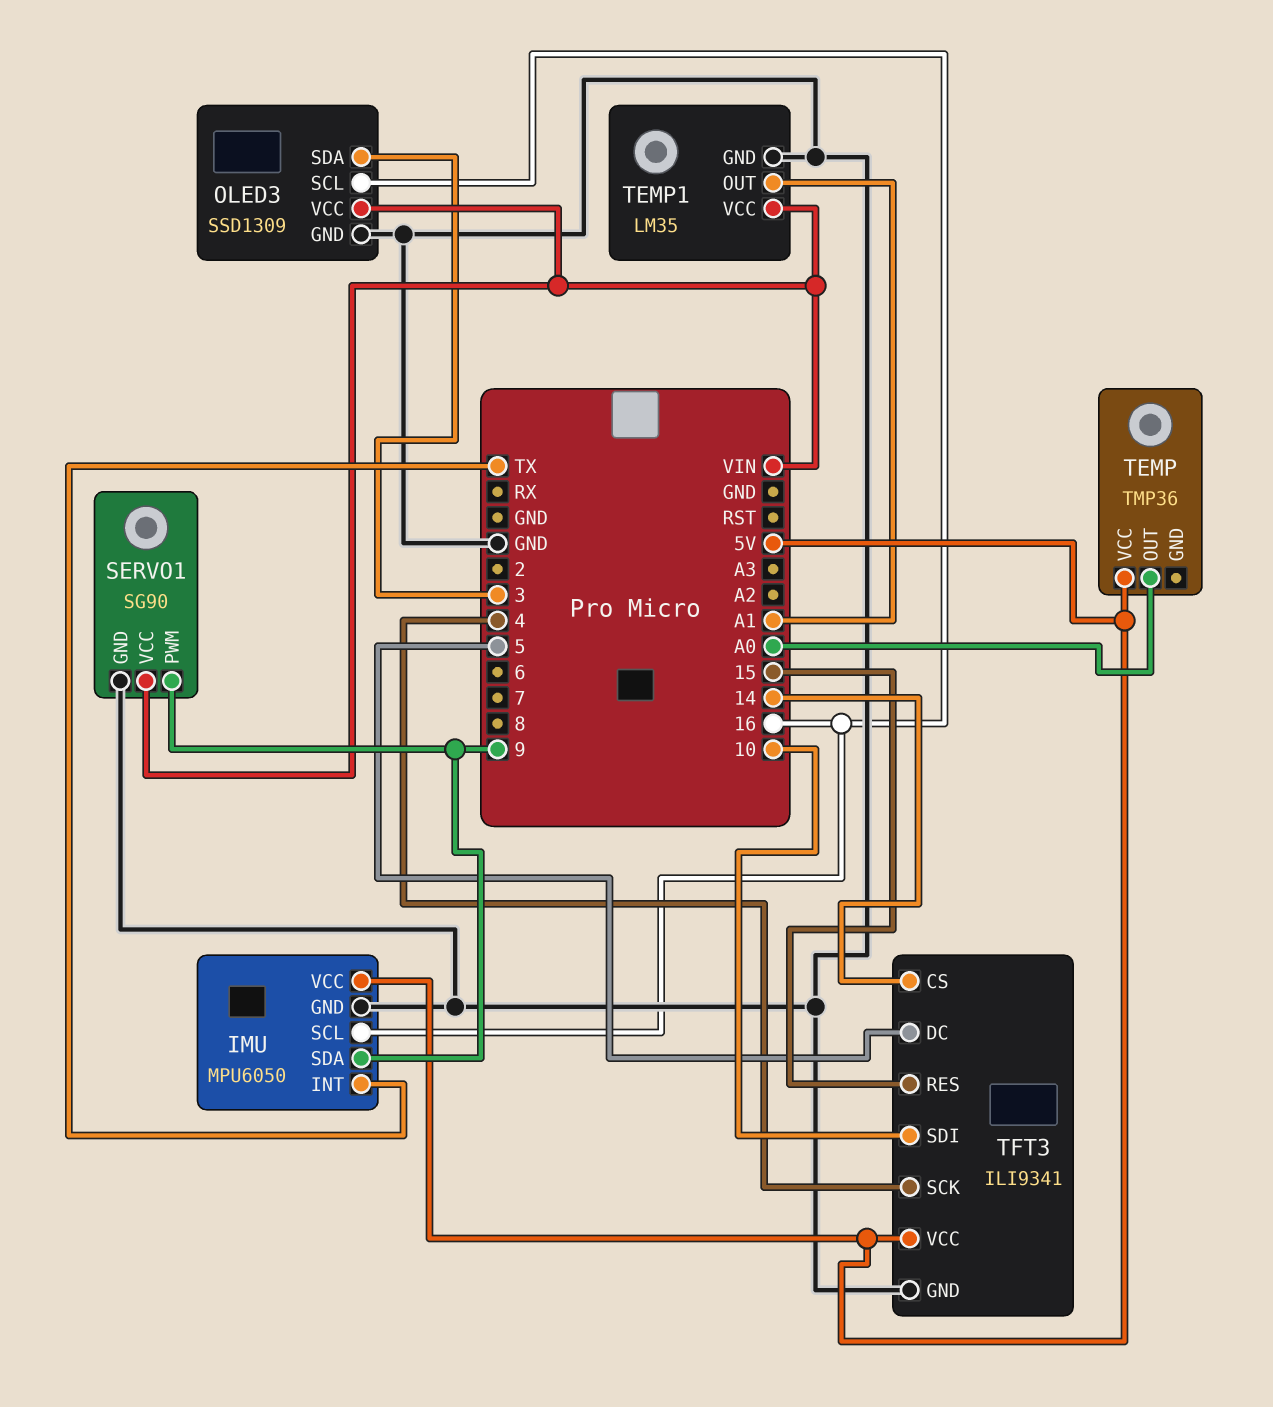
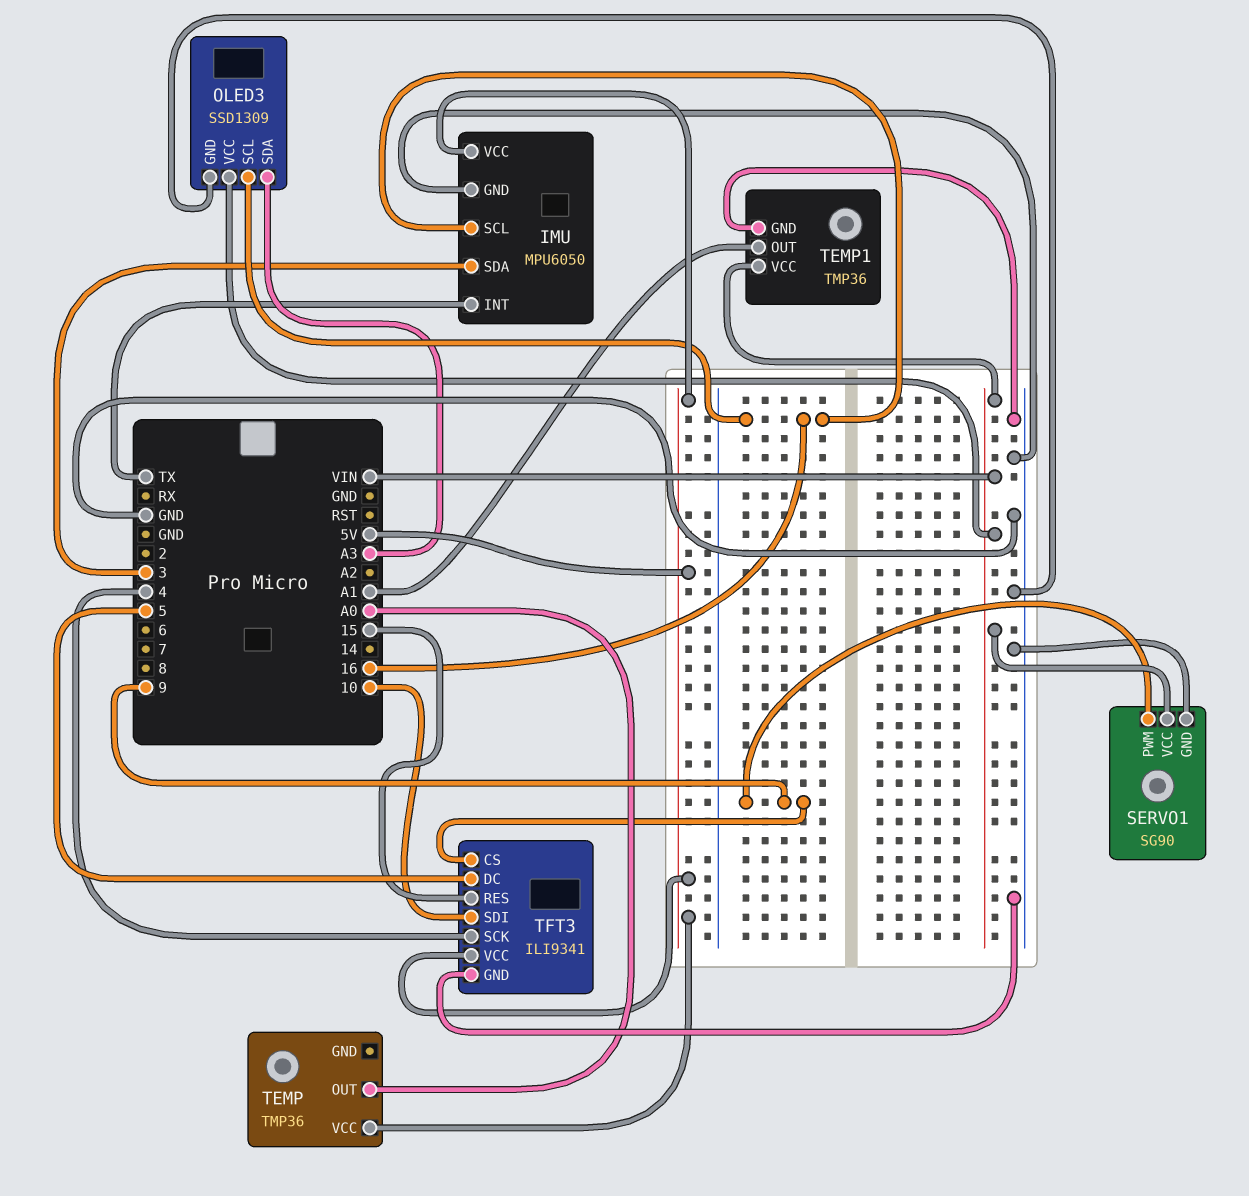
IMU pin SDA: 9 -> 3
OLED3 pin SDA: 3 -> A3
TEMP1: LM35 -> TMP36
TFT3 pin CS: 14 -> 9

